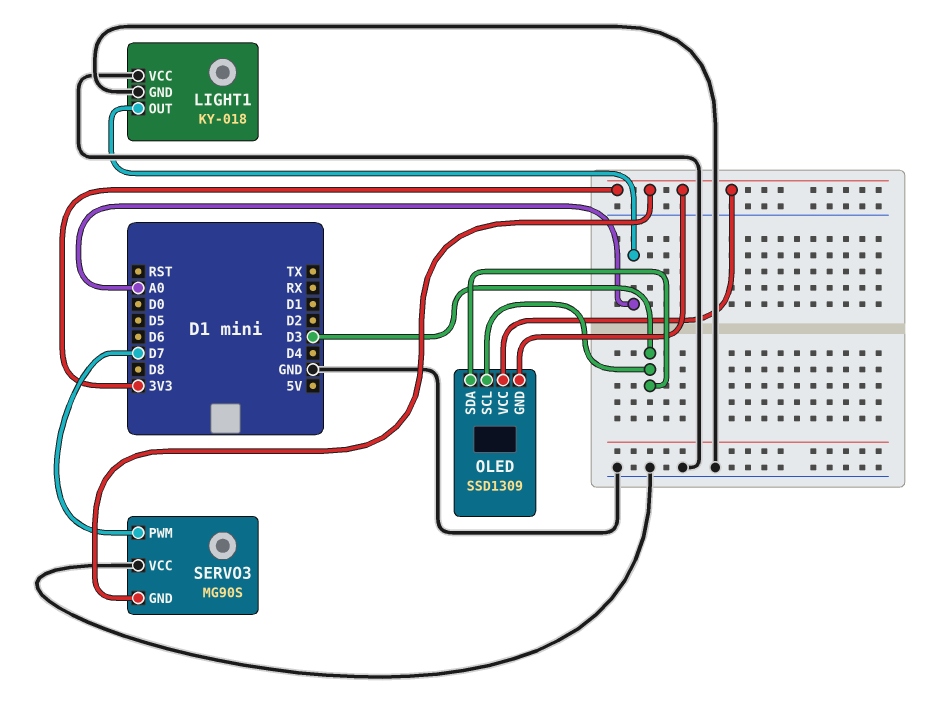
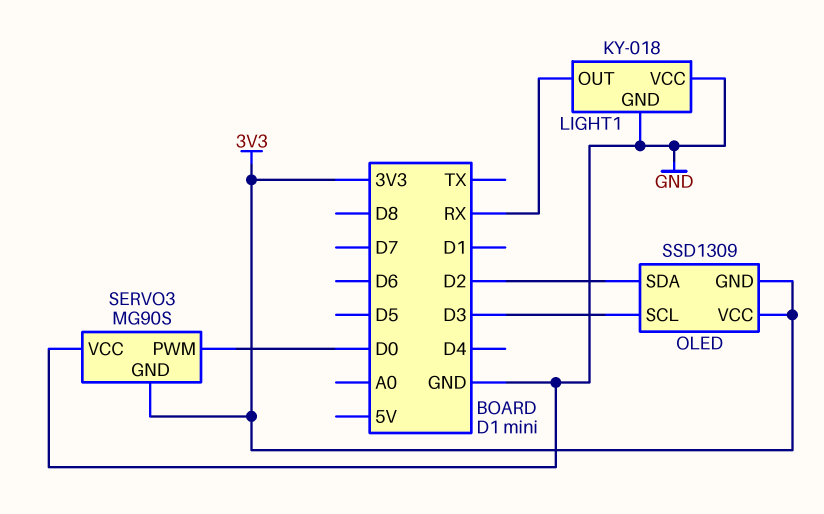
LIGHT1 pin OUT: A0 -> RX
OLED pin SDA: D3 -> D2
SERVO3 pin PWM: D7 -> D0

